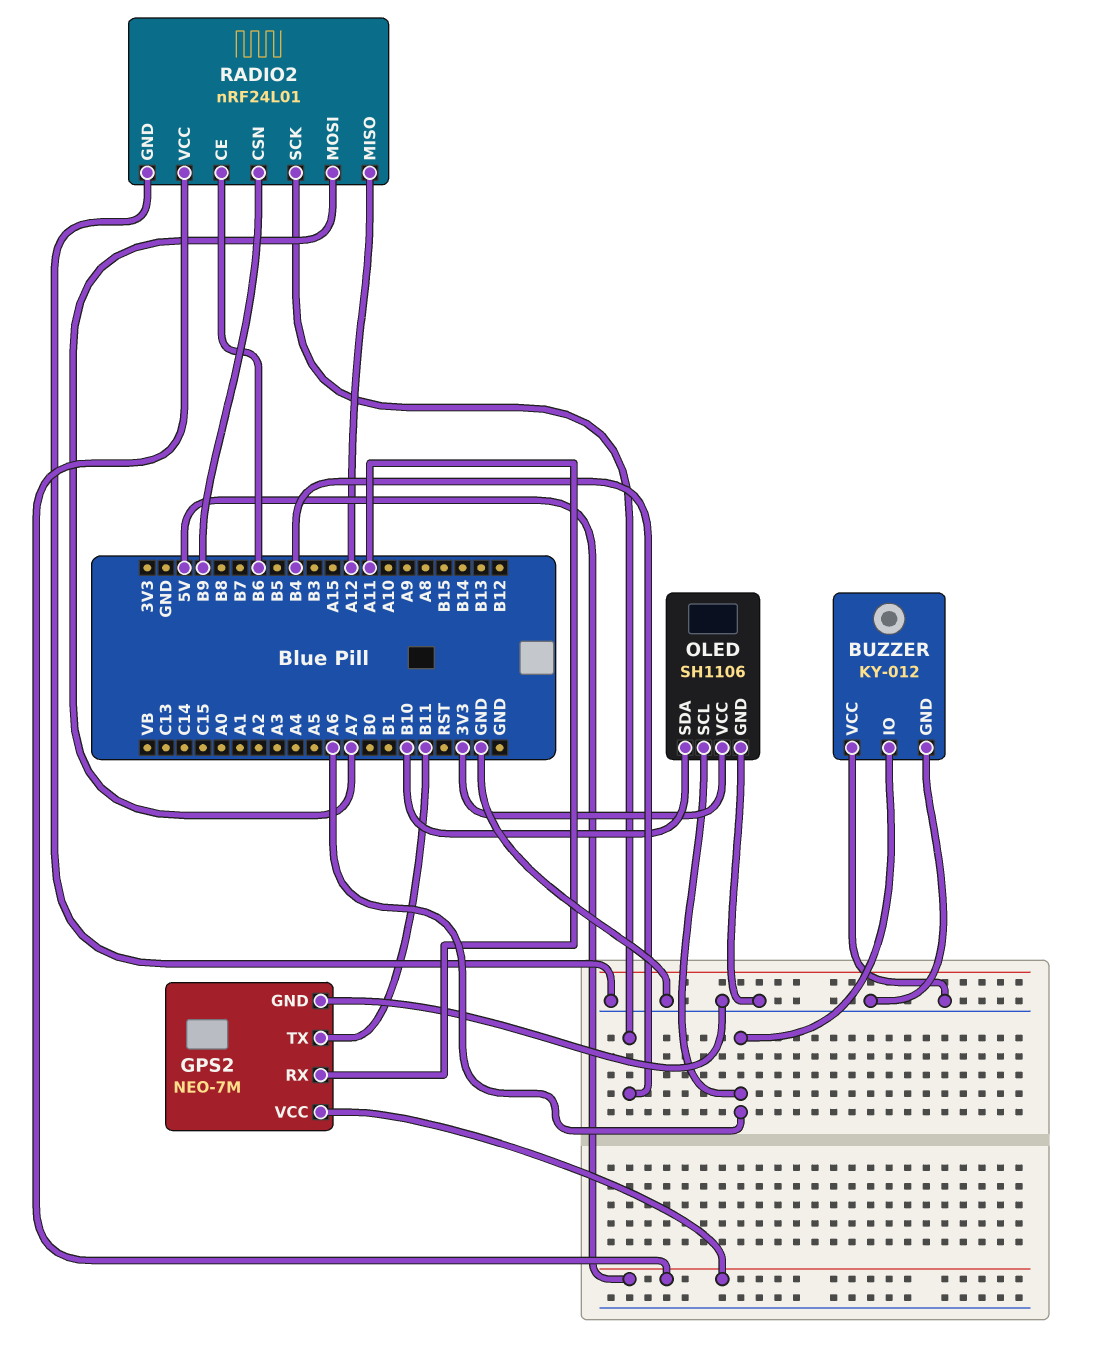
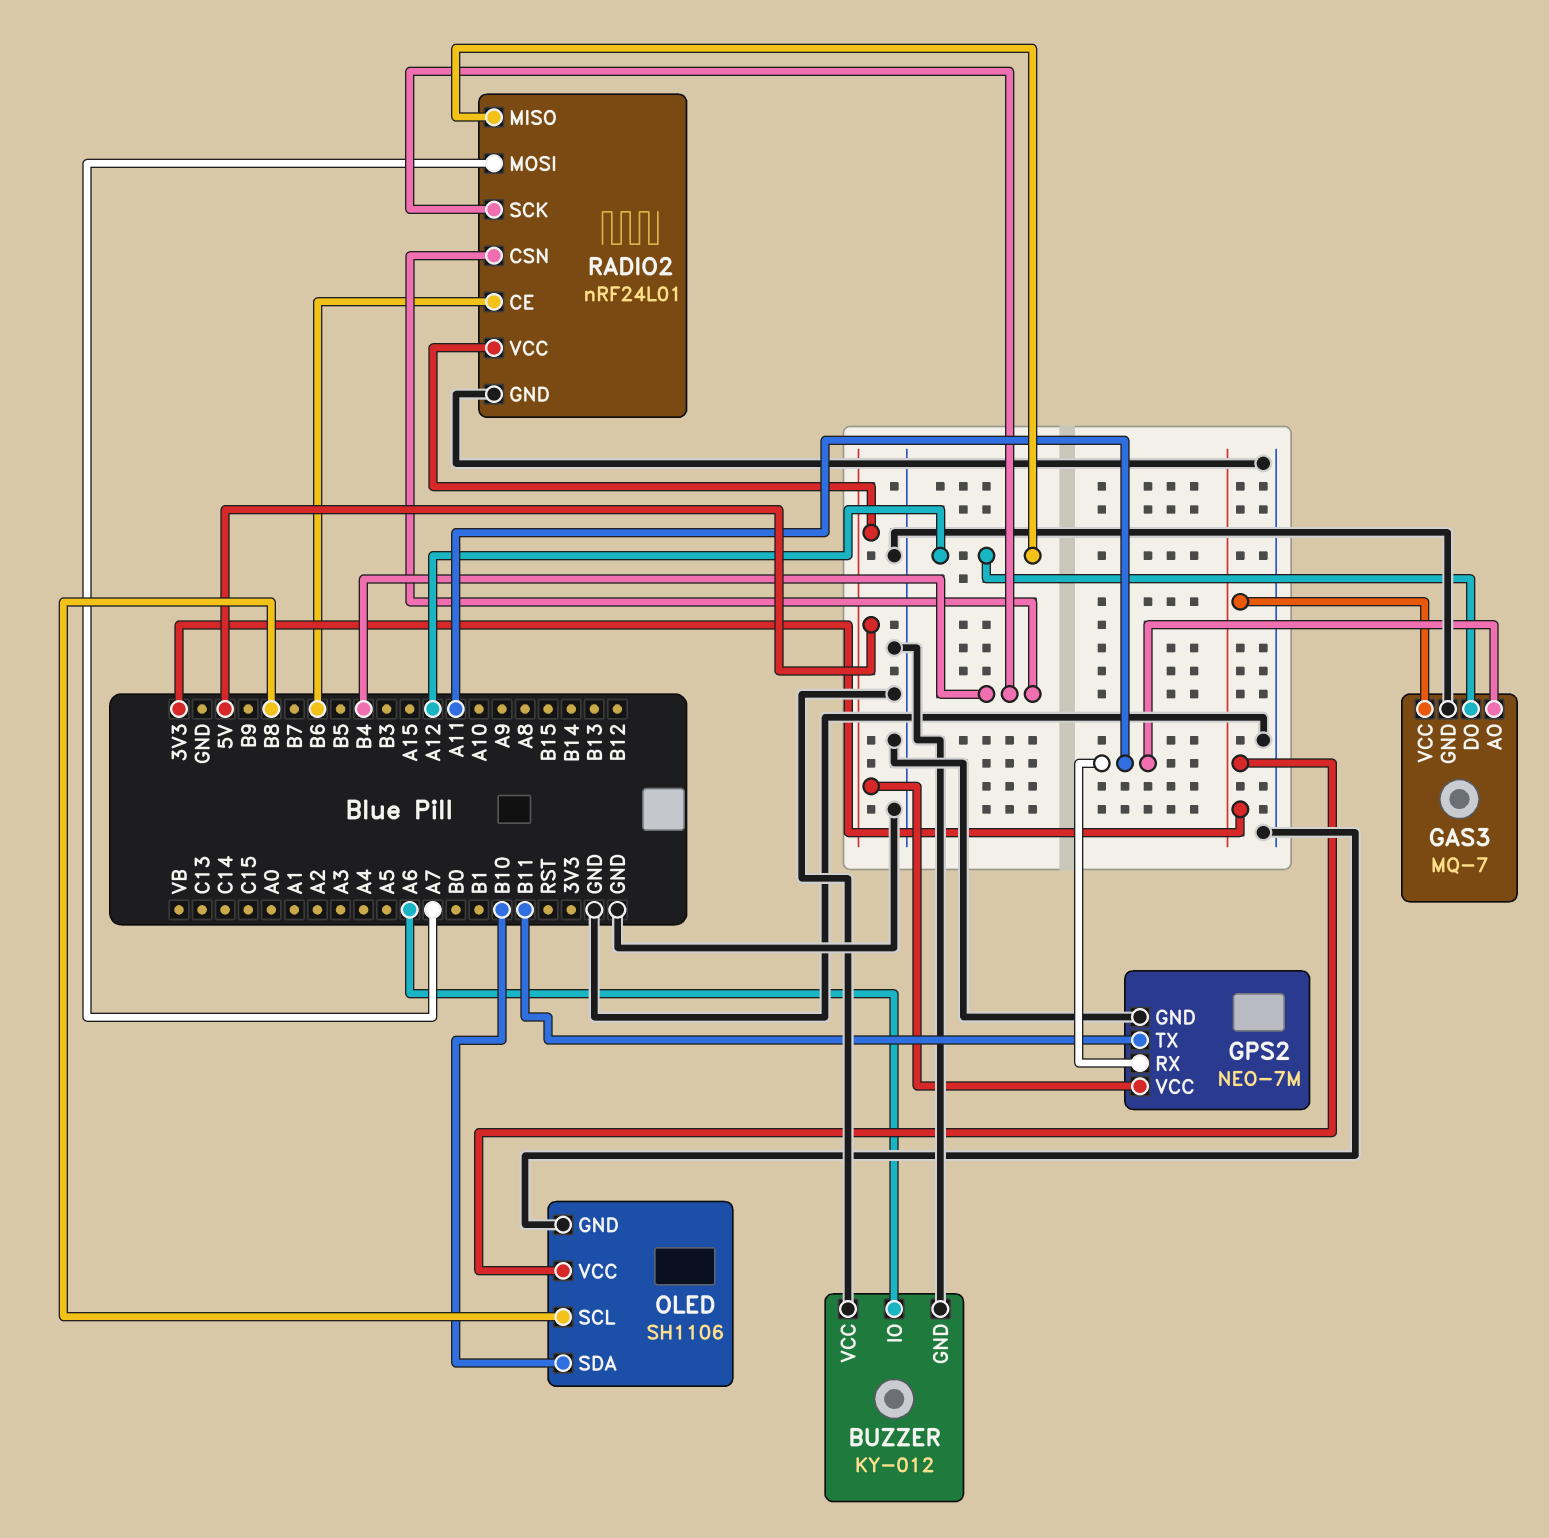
GAS3: none -> MQ-7
GAS3 pin AO: none -> A11
GAS3 pin DO: none -> A12
GAS3 pin GND: none -> GND
GAS3 pin VCC: none -> 3V3
OLED pin SCL: A6 -> B8
RADIO2 pin CSN: B9 -> B4

